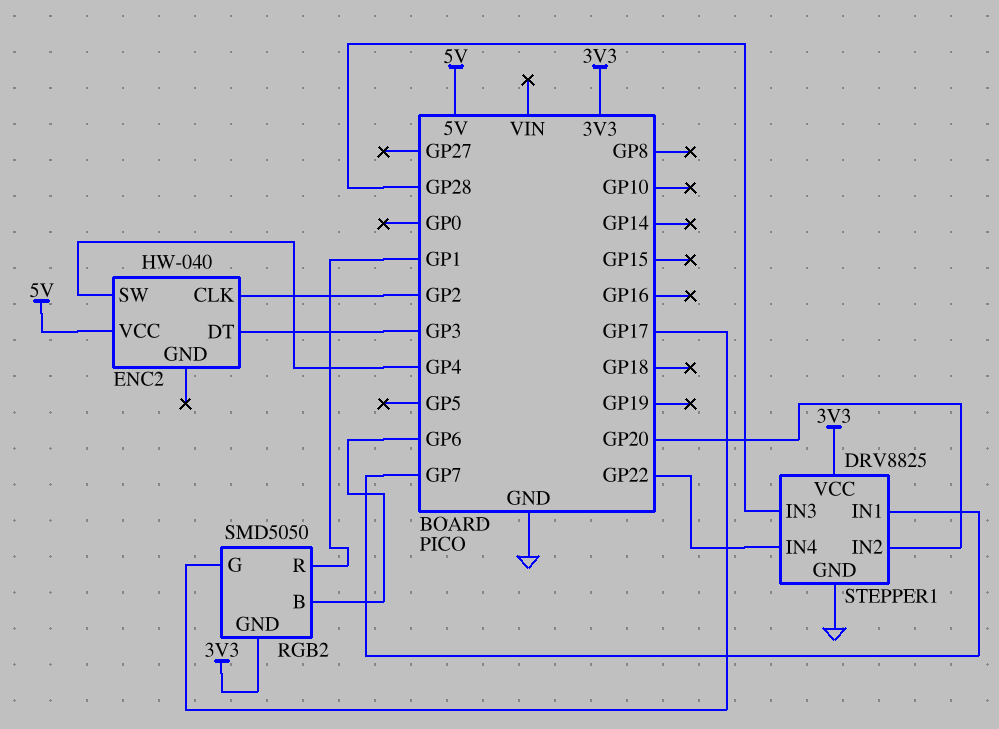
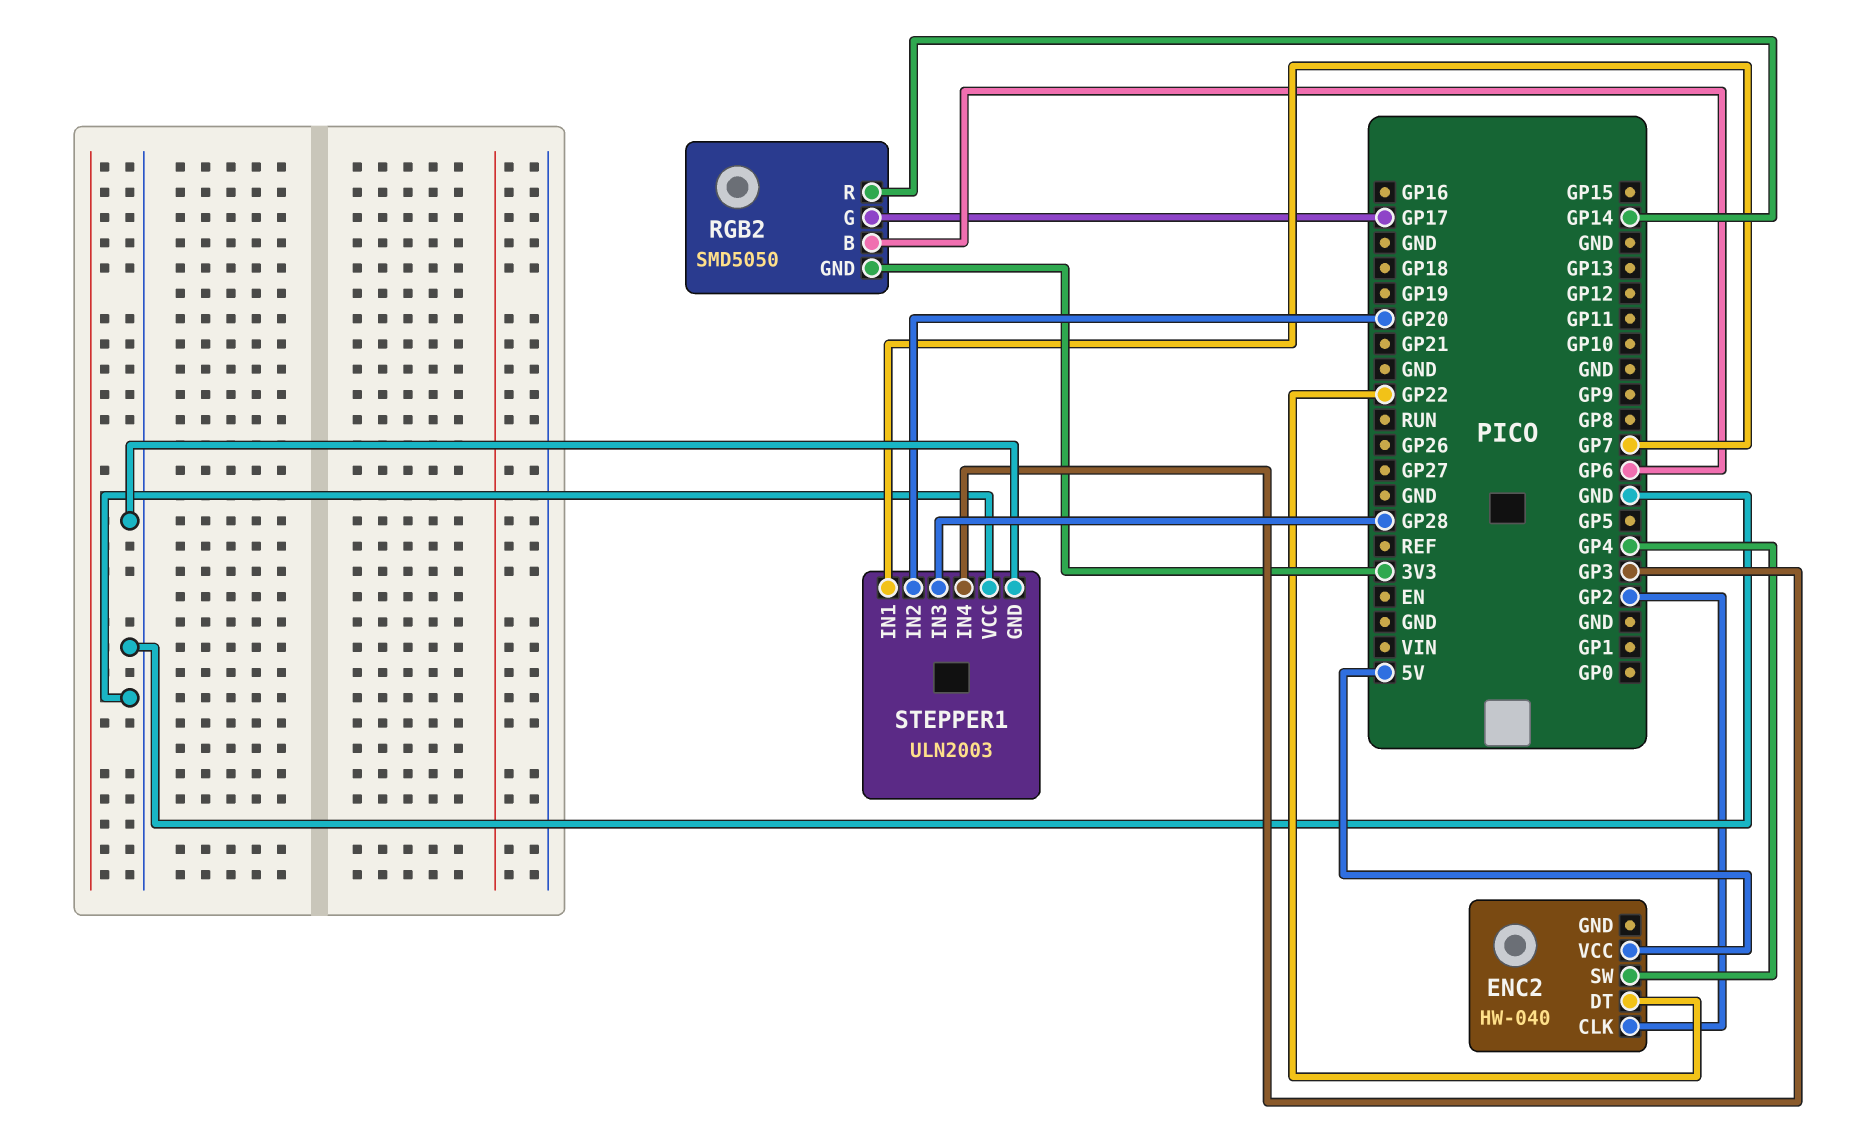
ENC2 pin DT: GP3 -> GP22
RGB2 pin R: GP1 -> GP14
STEPPER1: DRV8825 -> ULN2003
STEPPER1 pin IN4: GP22 -> GP3
STEPPER1 pin VCC: 3V3 -> GND

